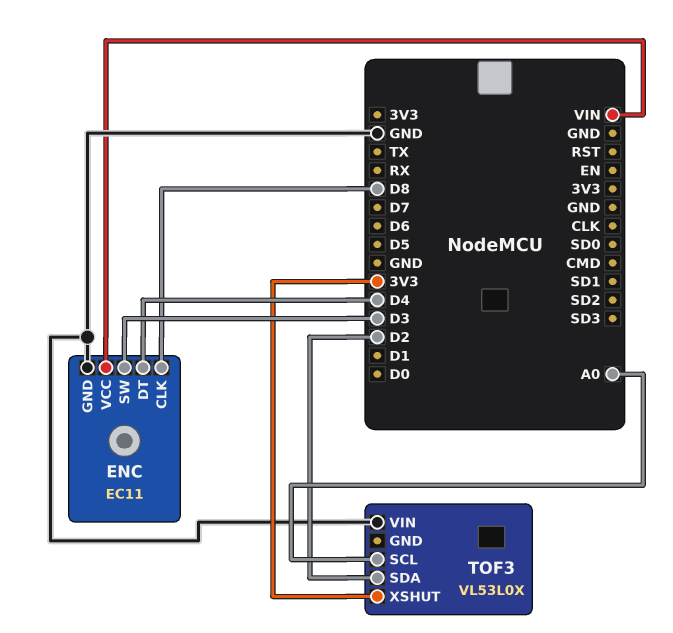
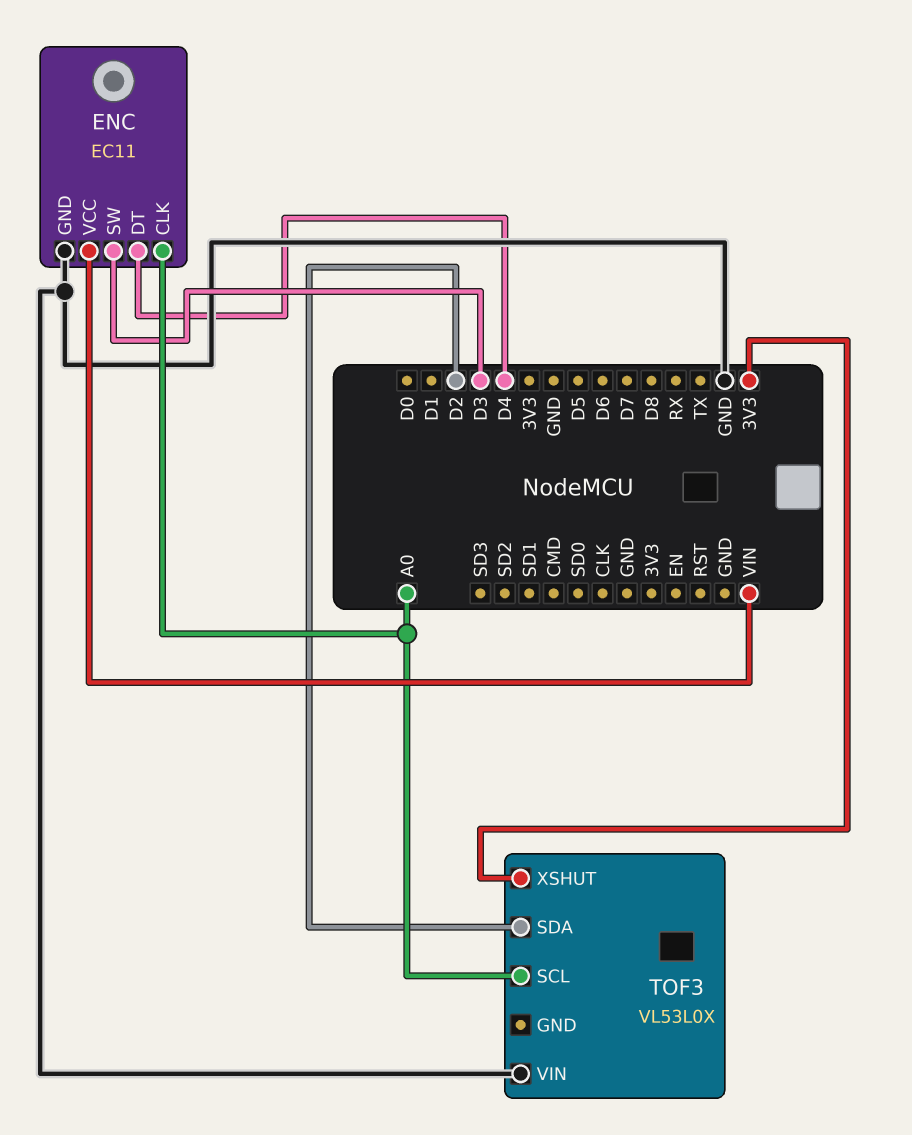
ENC pin CLK: D8 -> A0

